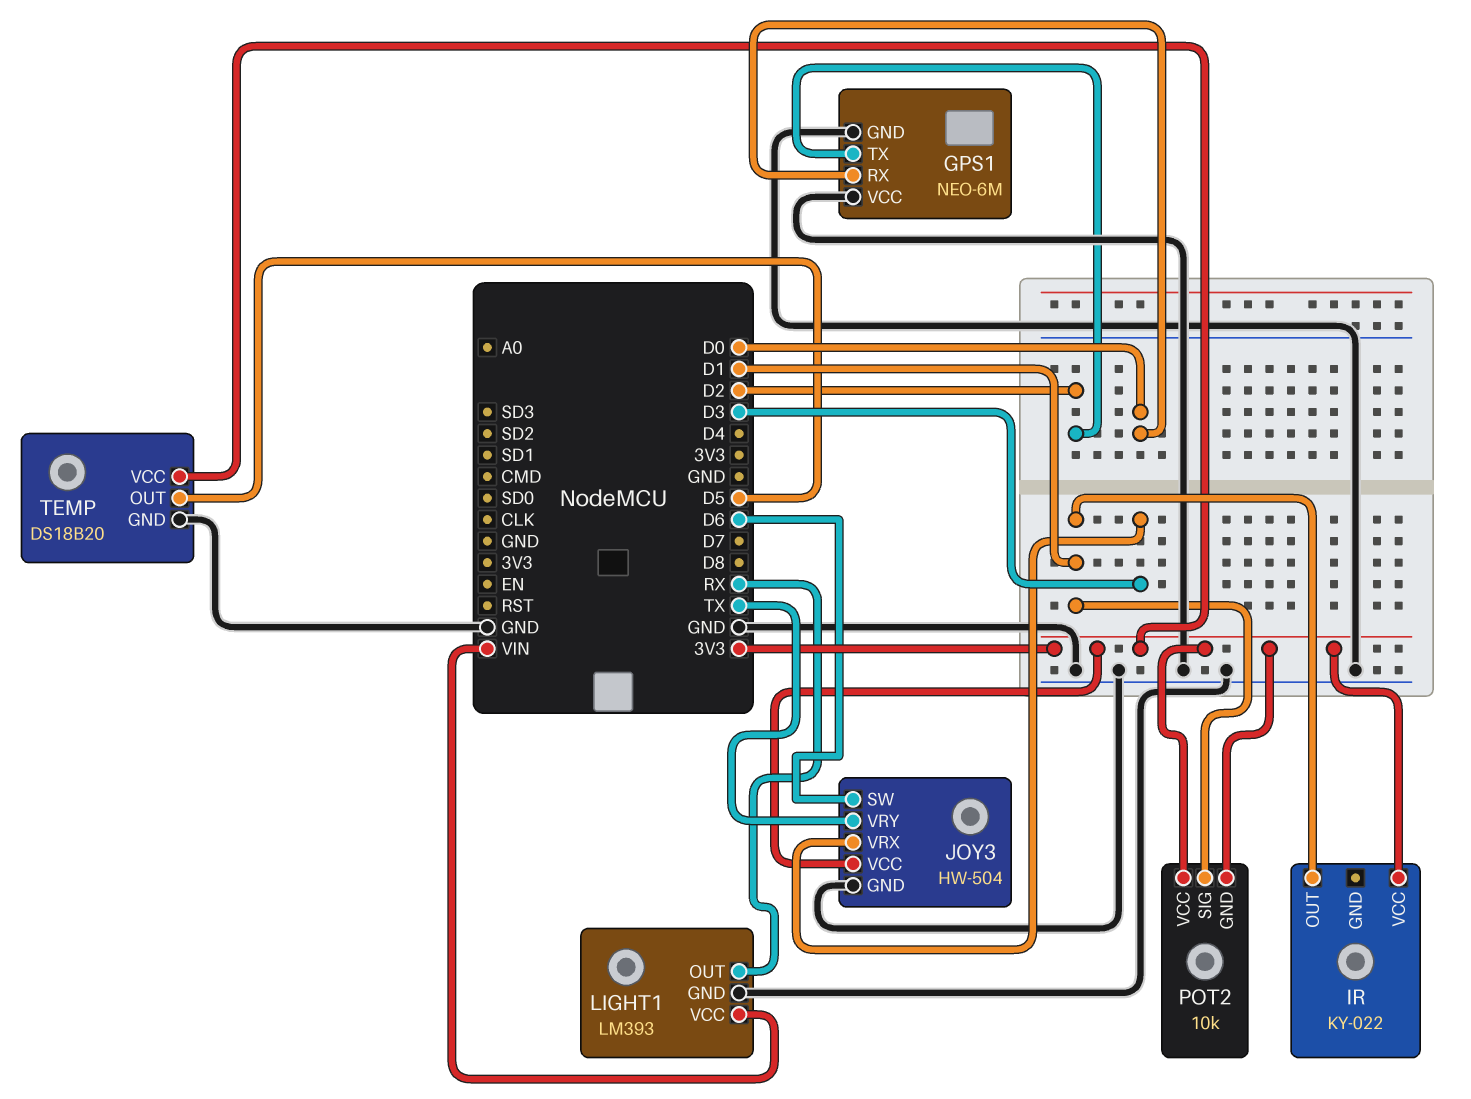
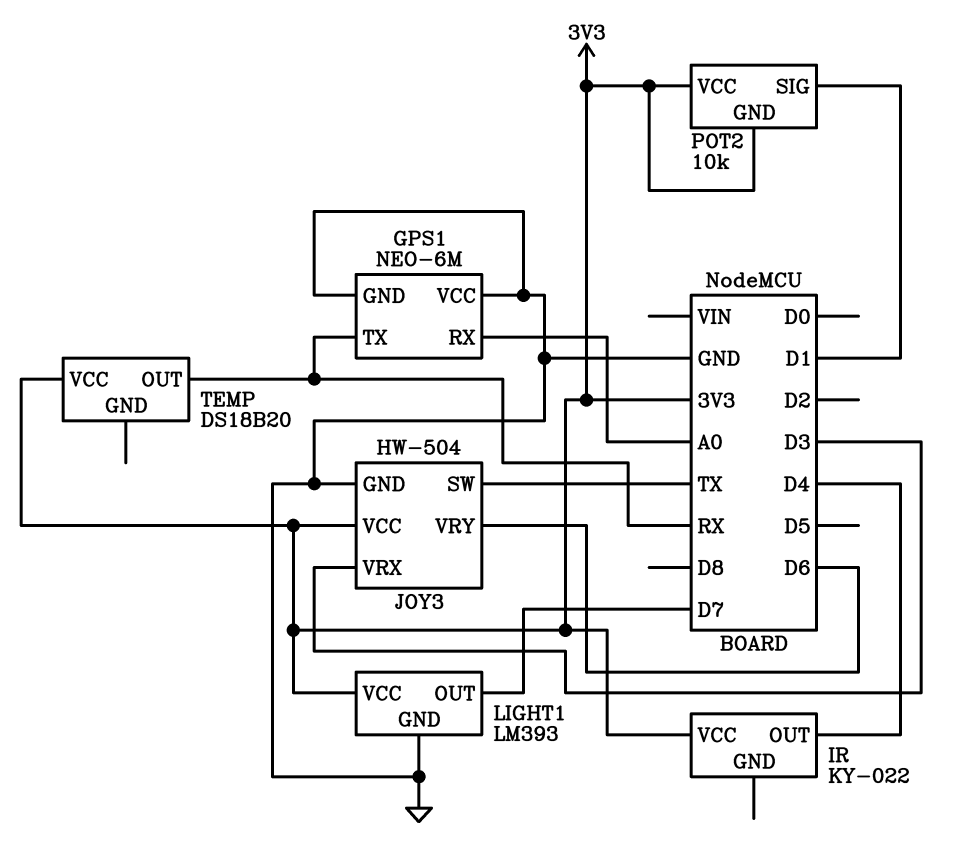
GPS1 pin RX: D0 -> A0
GPS1 pin TX: D2 -> RX
IR pin OUT: D1 -> D4
JOY3 pin SW: D6 -> TX
JOY3 pin VRY: TX -> D6
LIGHT1 pin OUT: RX -> D7
LIGHT1 pin VCC: VIN -> 3V3
TEMP pin GND: GND -> none
TEMP pin OUT: D5 -> RX

